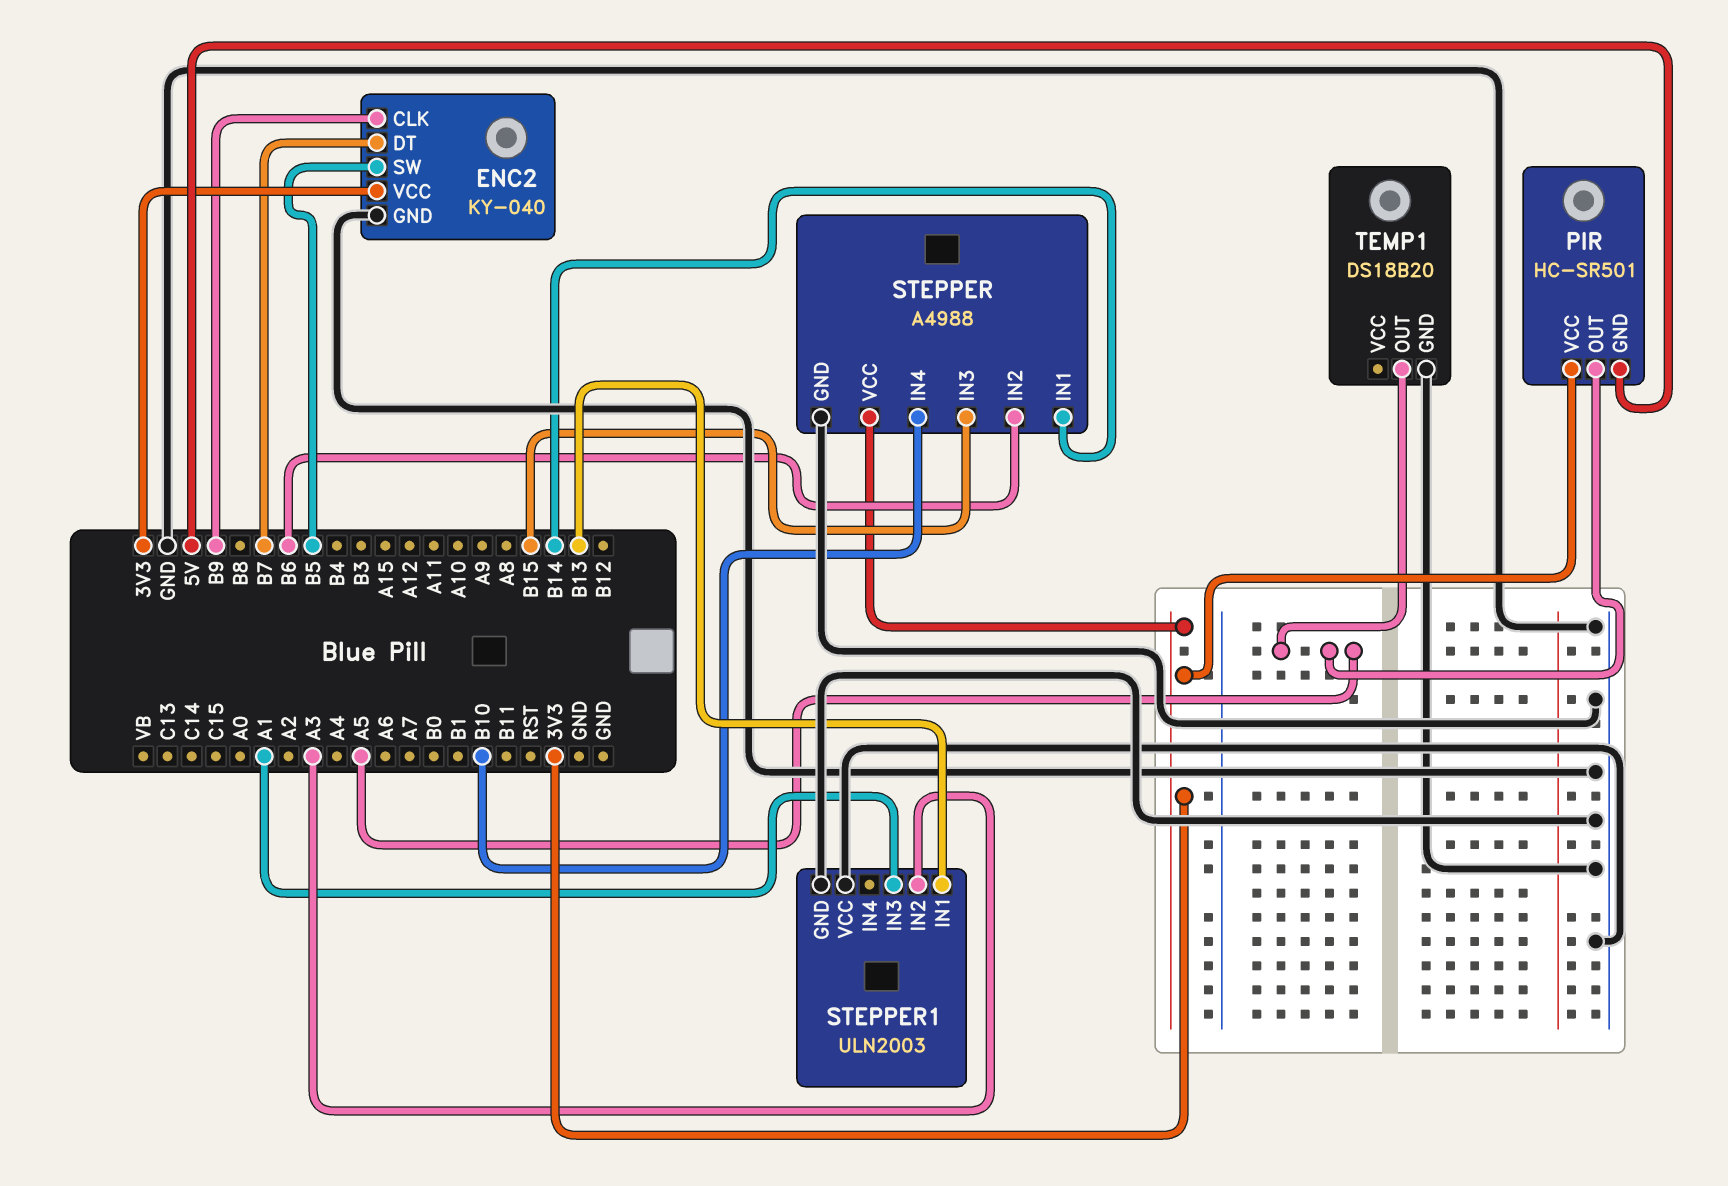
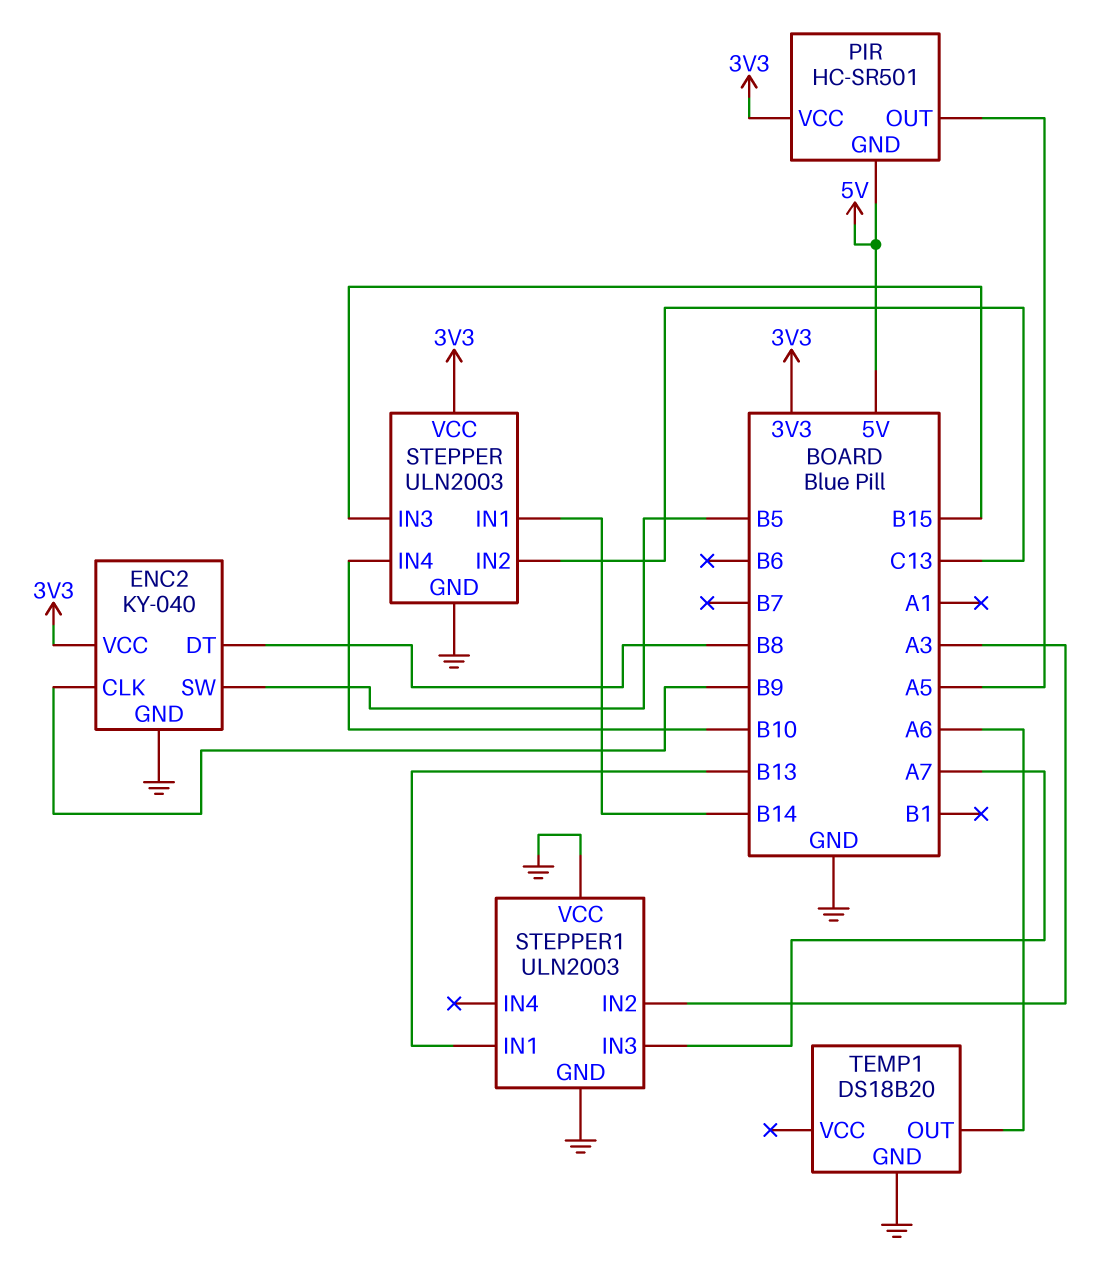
ENC2 pin DT: B7 -> B8
STEPPER: A4988 -> ULN2003
STEPPER pin IN2: B6 -> C13
STEPPER1 pin IN3: A1 -> A7
TEMP1 pin OUT: A5 -> A6

